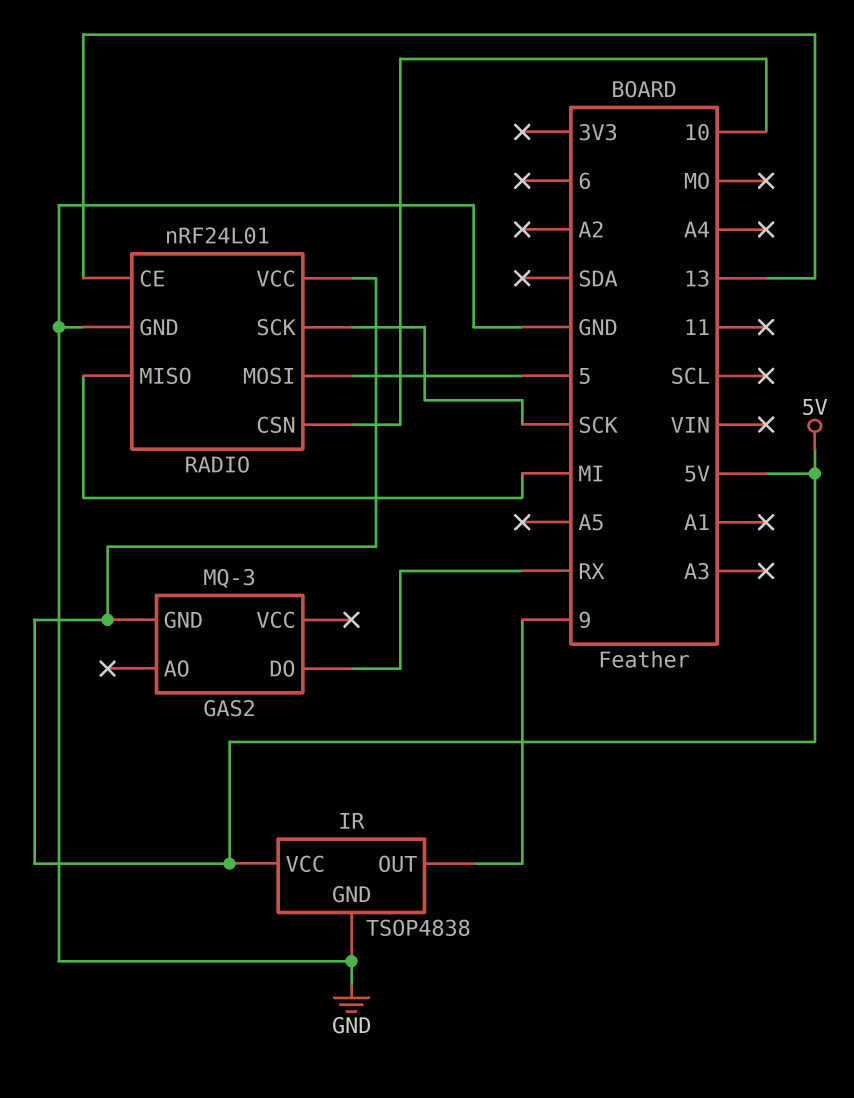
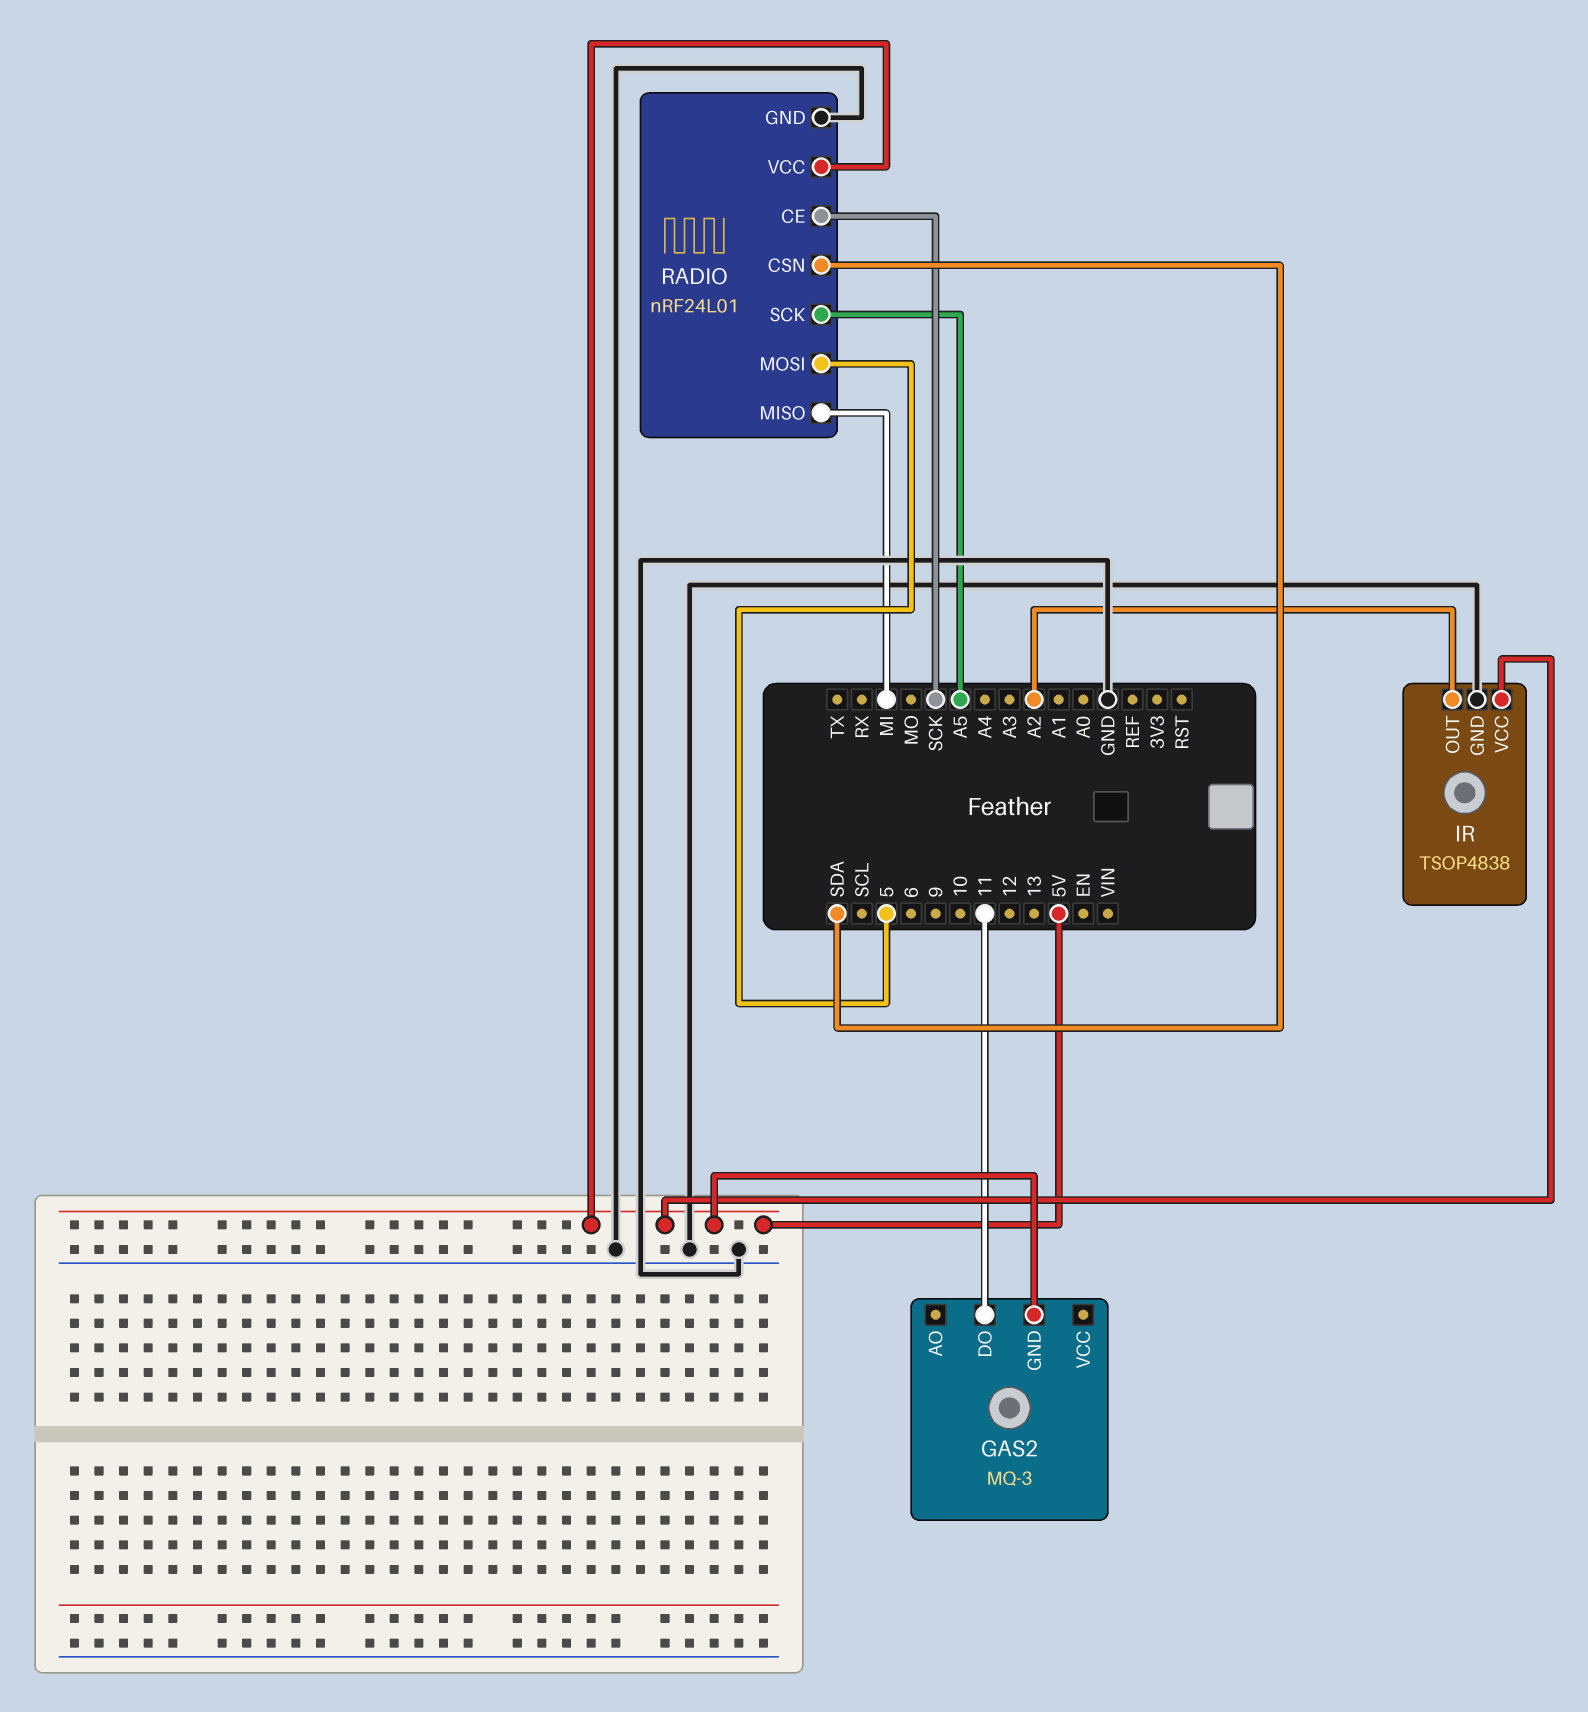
GAS2 pin DO: RX -> 11
IR pin OUT: 9 -> A2
RADIO pin CE: 13 -> SCK
RADIO pin CSN: 10 -> SDA
RADIO pin SCK: SCK -> A5

